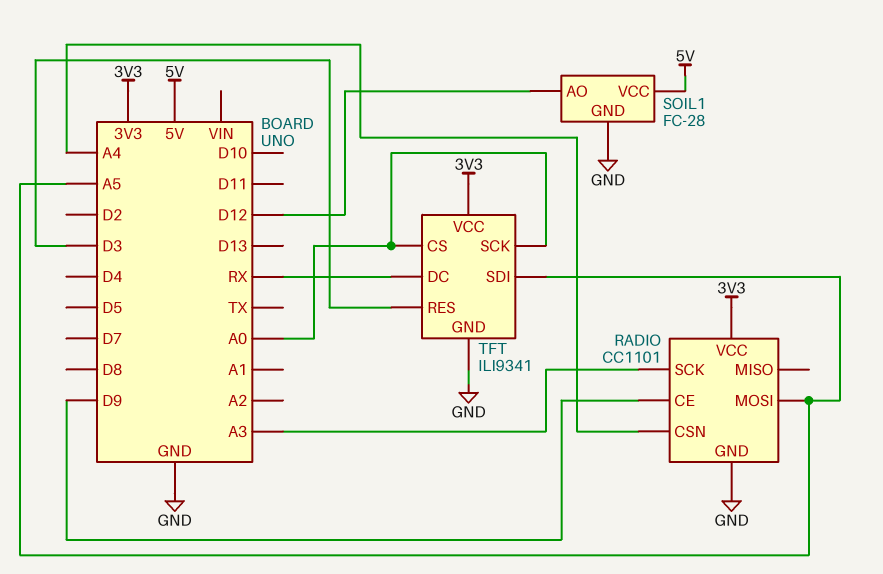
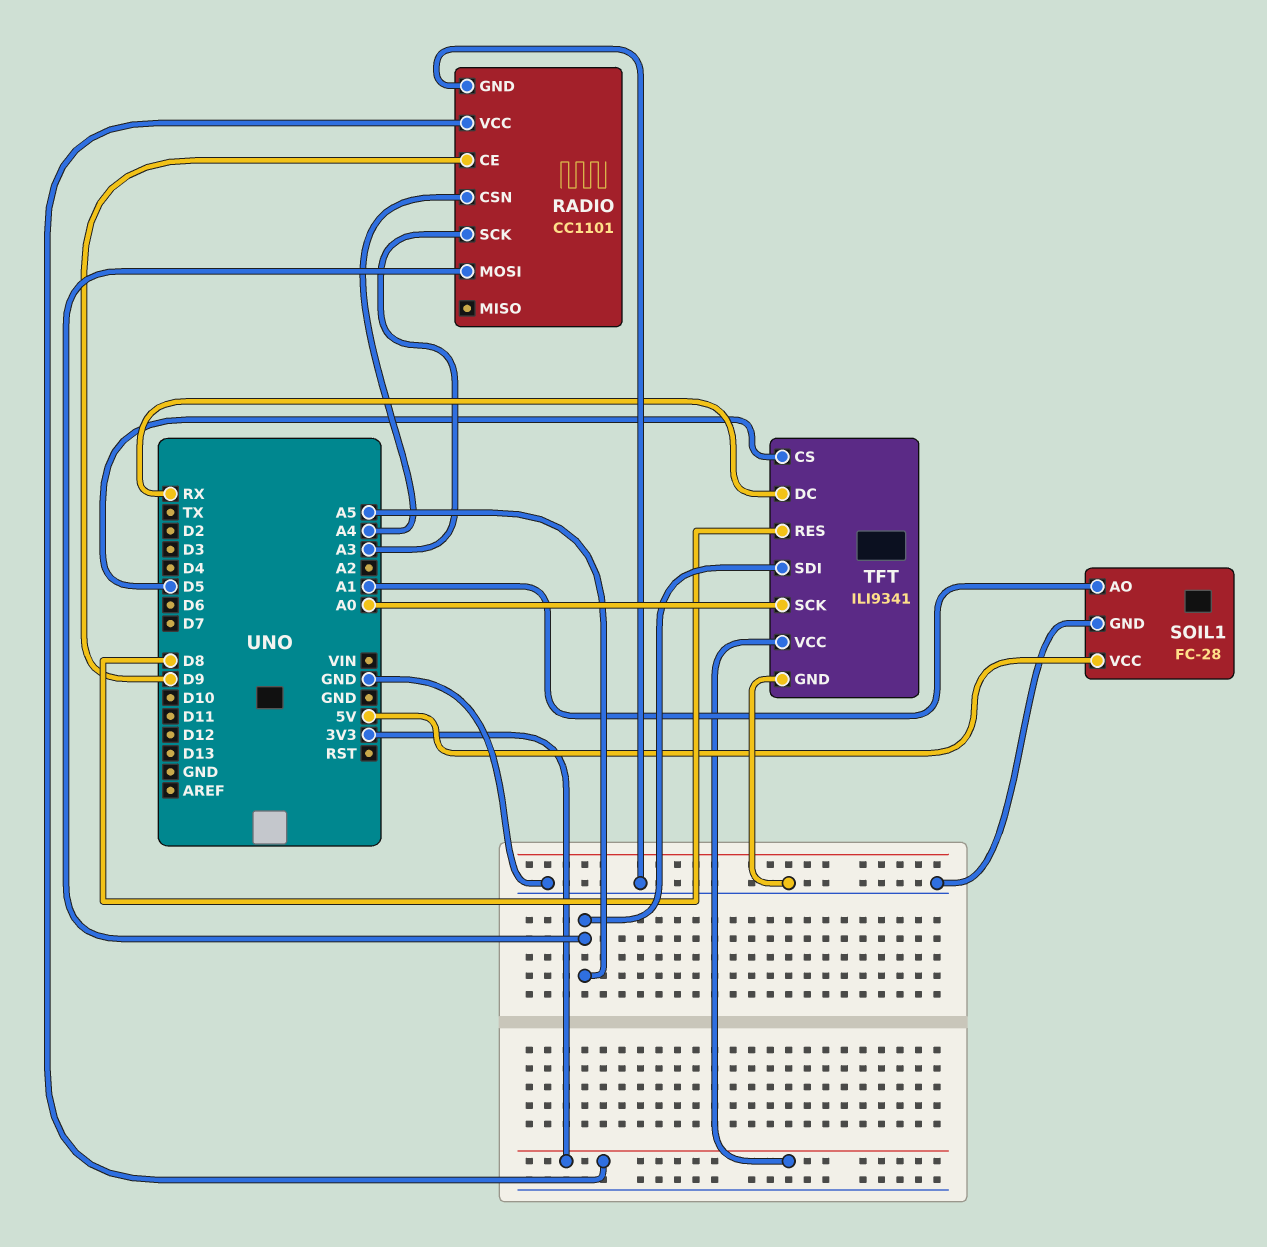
SOIL1 pin AO: D12 -> A1
TFT pin CS: A0 -> D5
TFT pin RES: D3 -> D8

